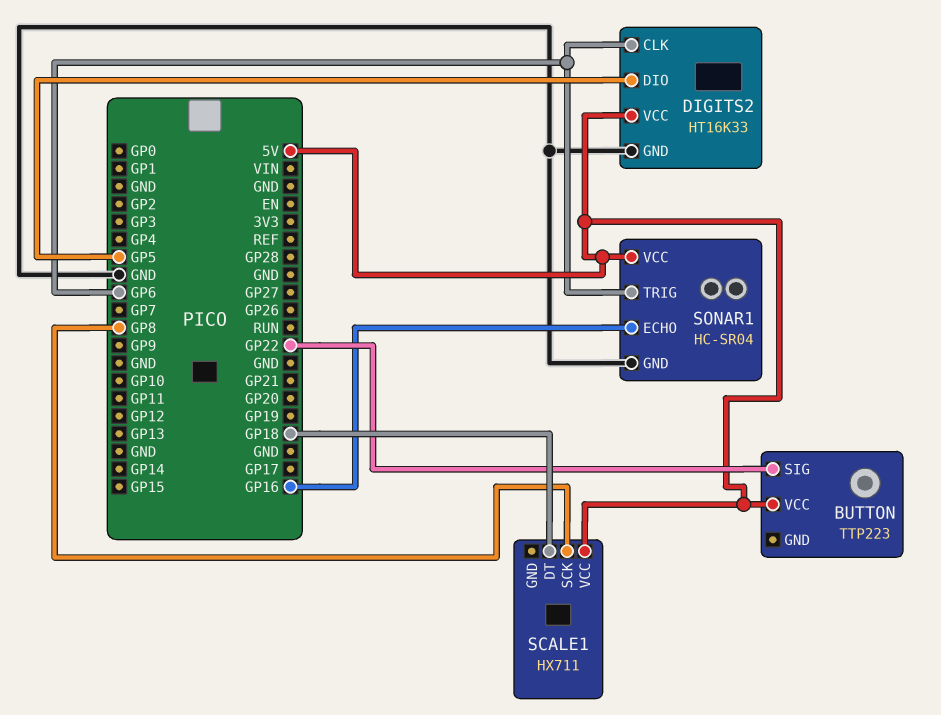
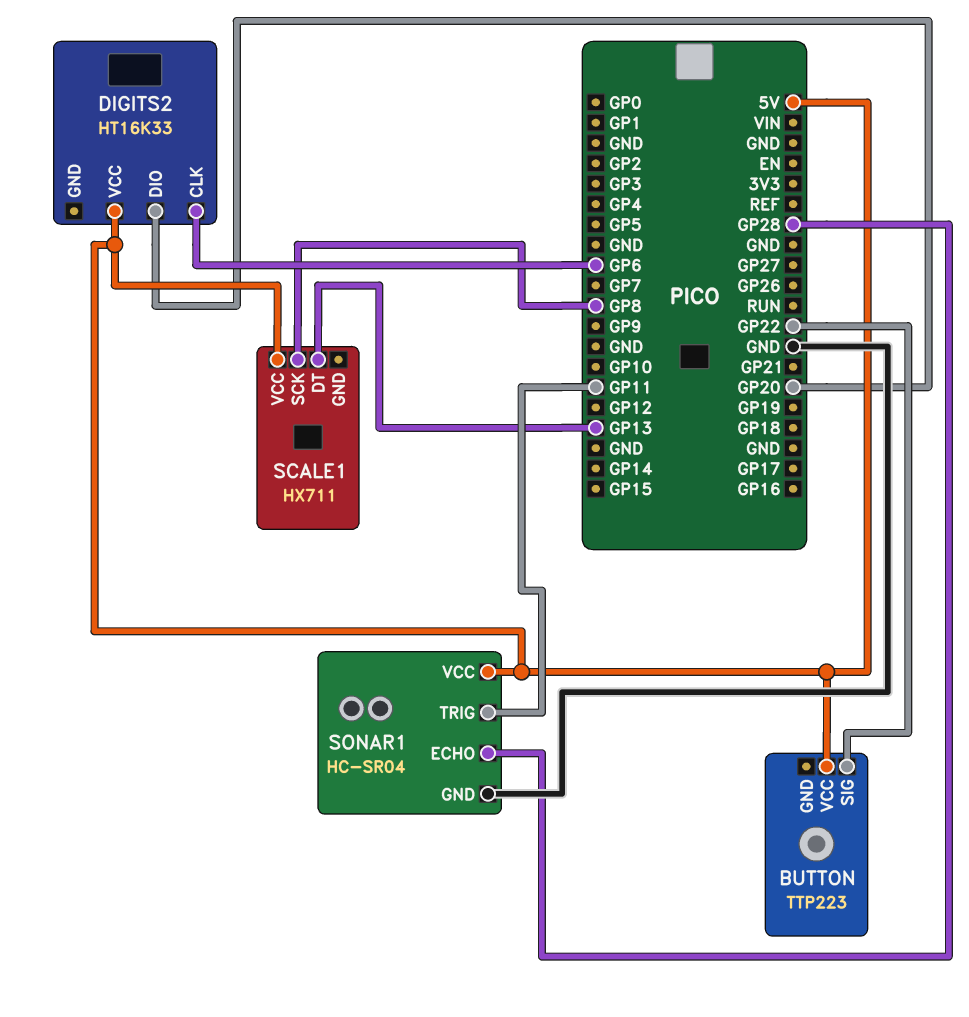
DIGITS2 pin DIO: GP5 -> GP20
DIGITS2 pin GND: GND -> none
SCALE1 pin DT: GP18 -> GP13
SONAR1 pin ECHO: GP16 -> GP28
SONAR1 pin TRIG: GP6 -> GP11

